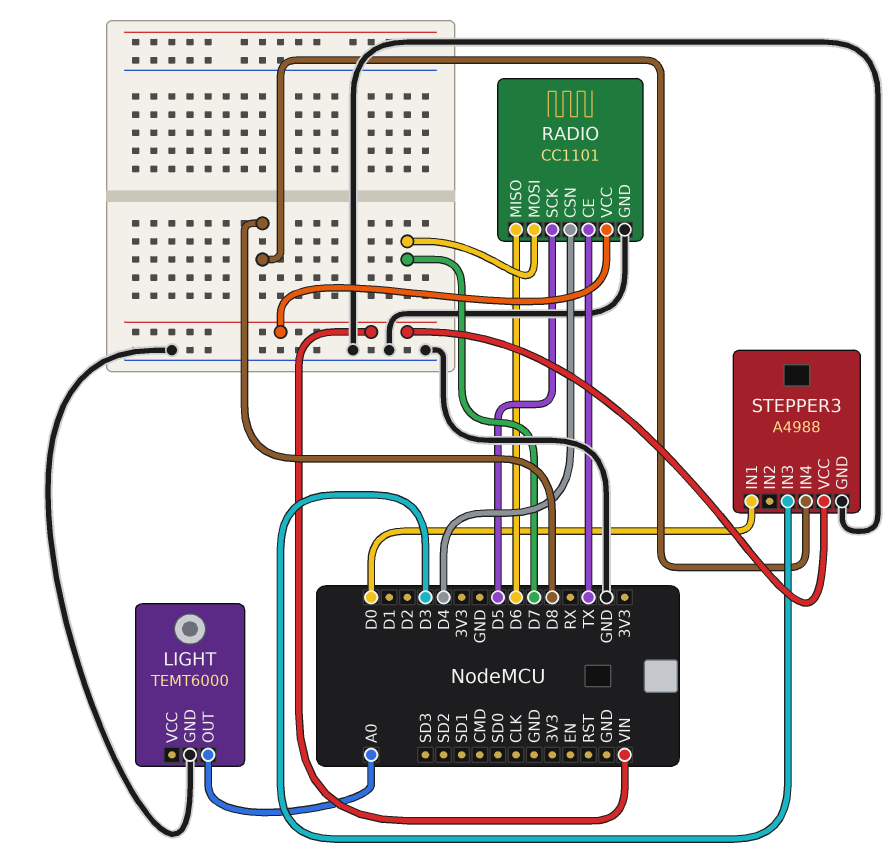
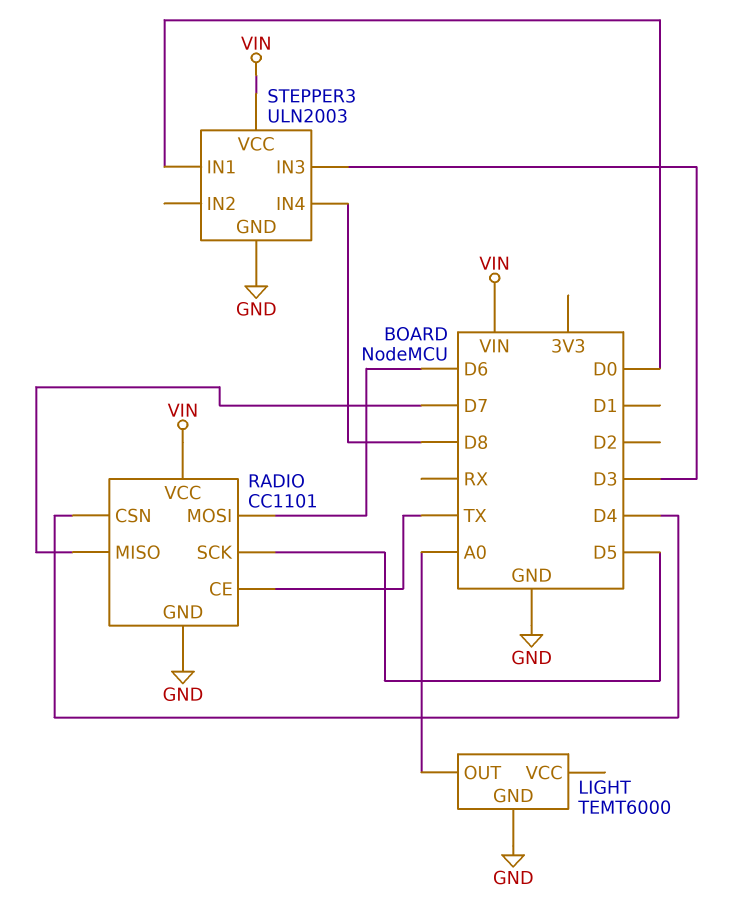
RADIO pin MISO: D6 -> D7
RADIO pin MOSI: D7 -> D6
STEPPER3: A4988 -> ULN2003

